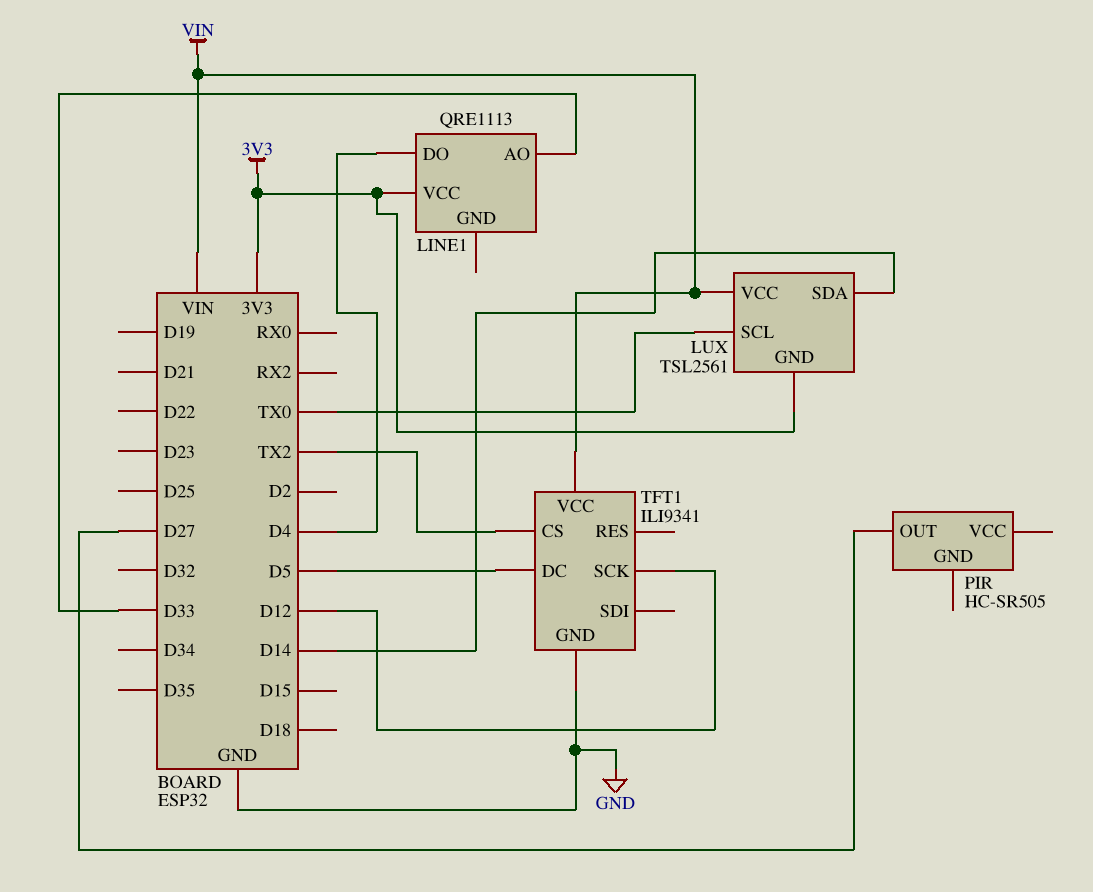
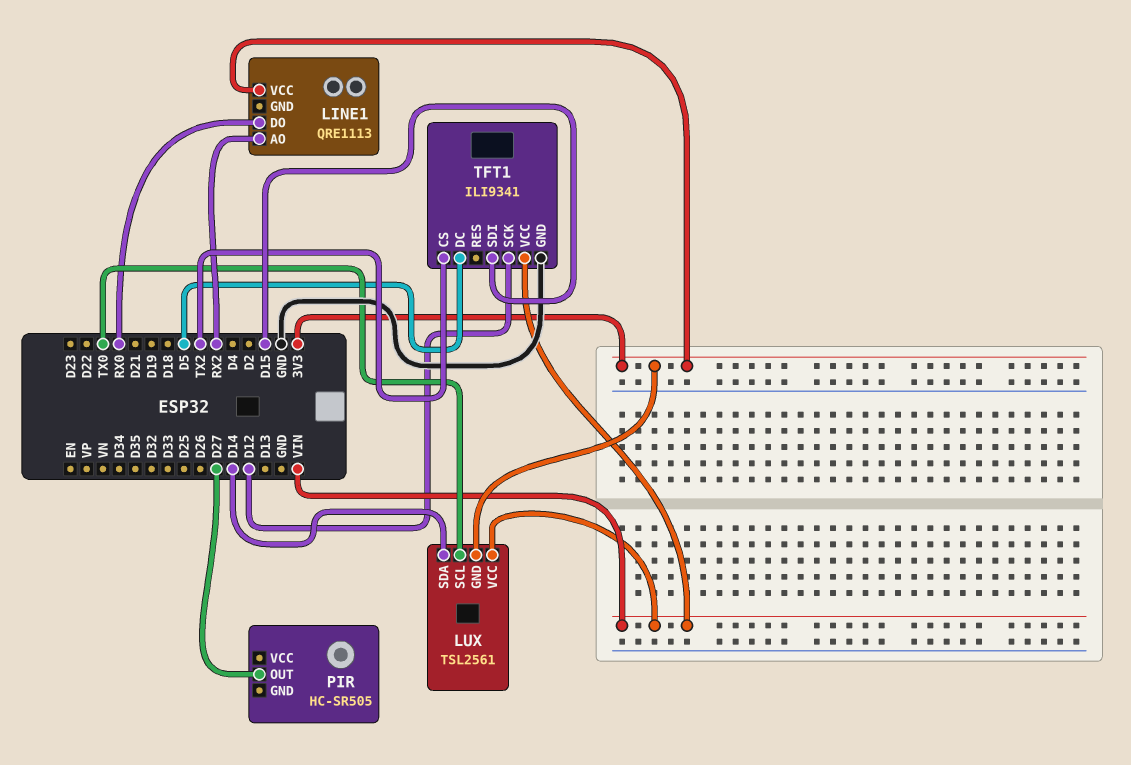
LINE1 pin AO: D33 -> RX2
LINE1 pin DO: D4 -> RX0
TFT1 pin SDI: none -> D15

